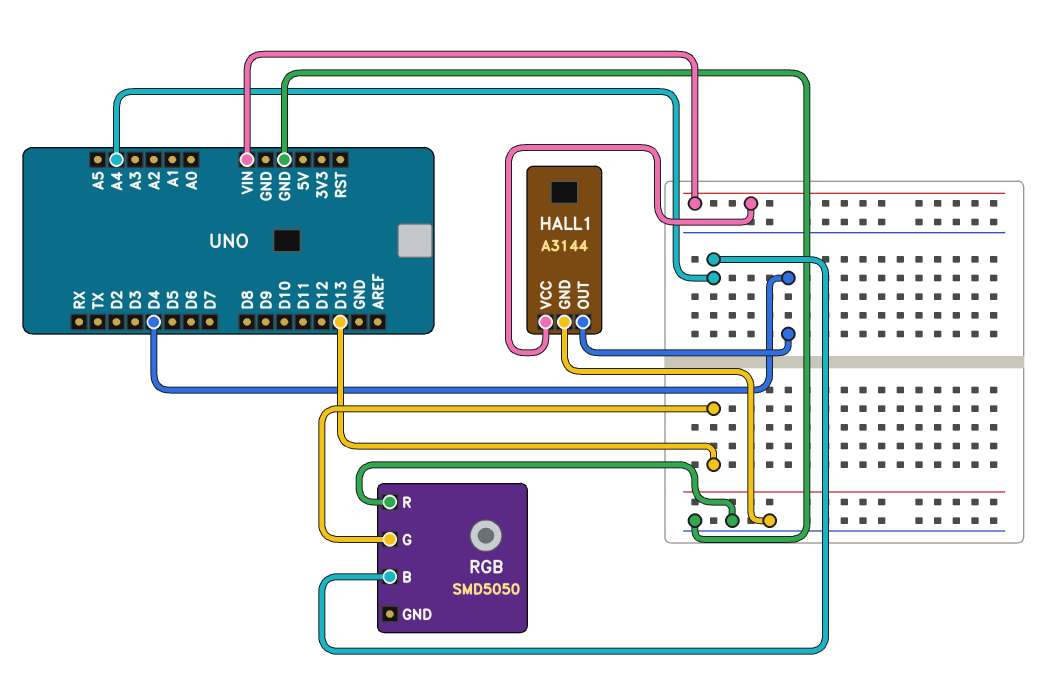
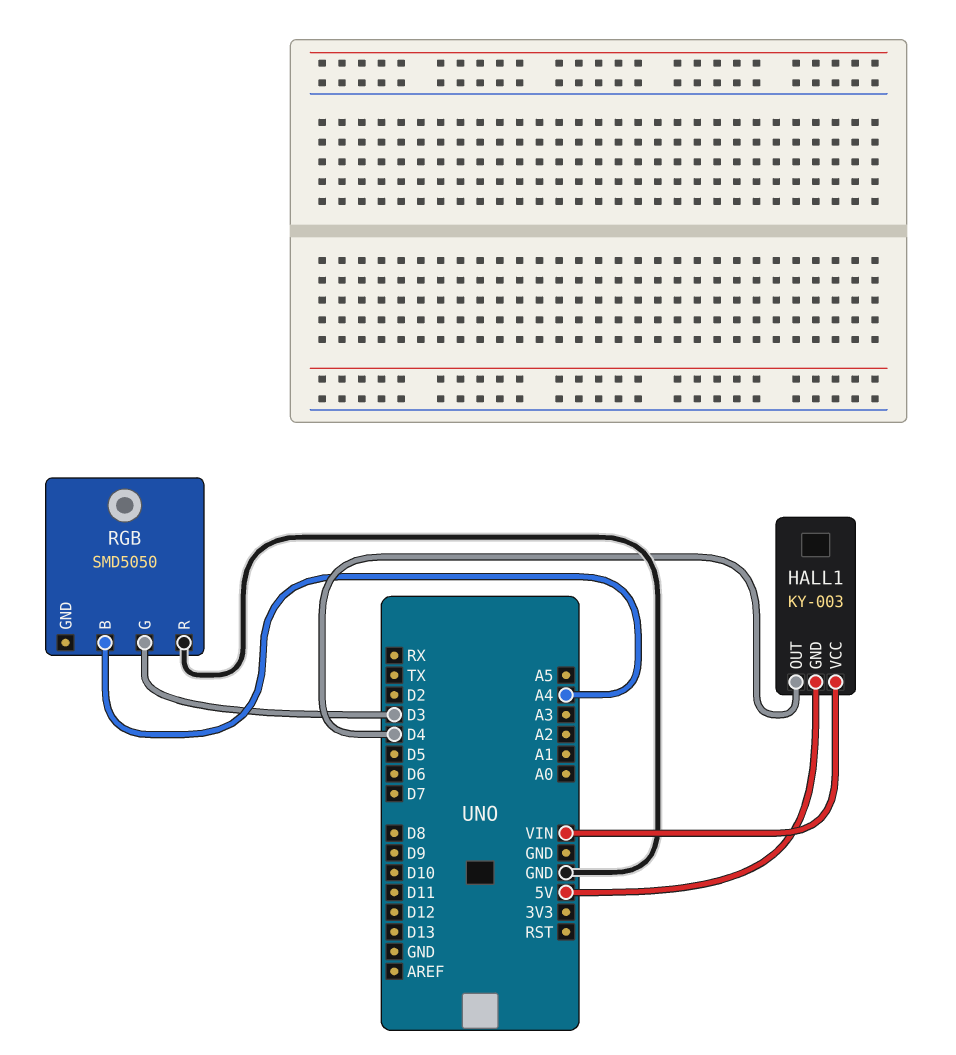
HALL1: A3144 -> KY-003
HALL1 pin GND: GND -> 5V
RGB pin G: D13 -> D3

